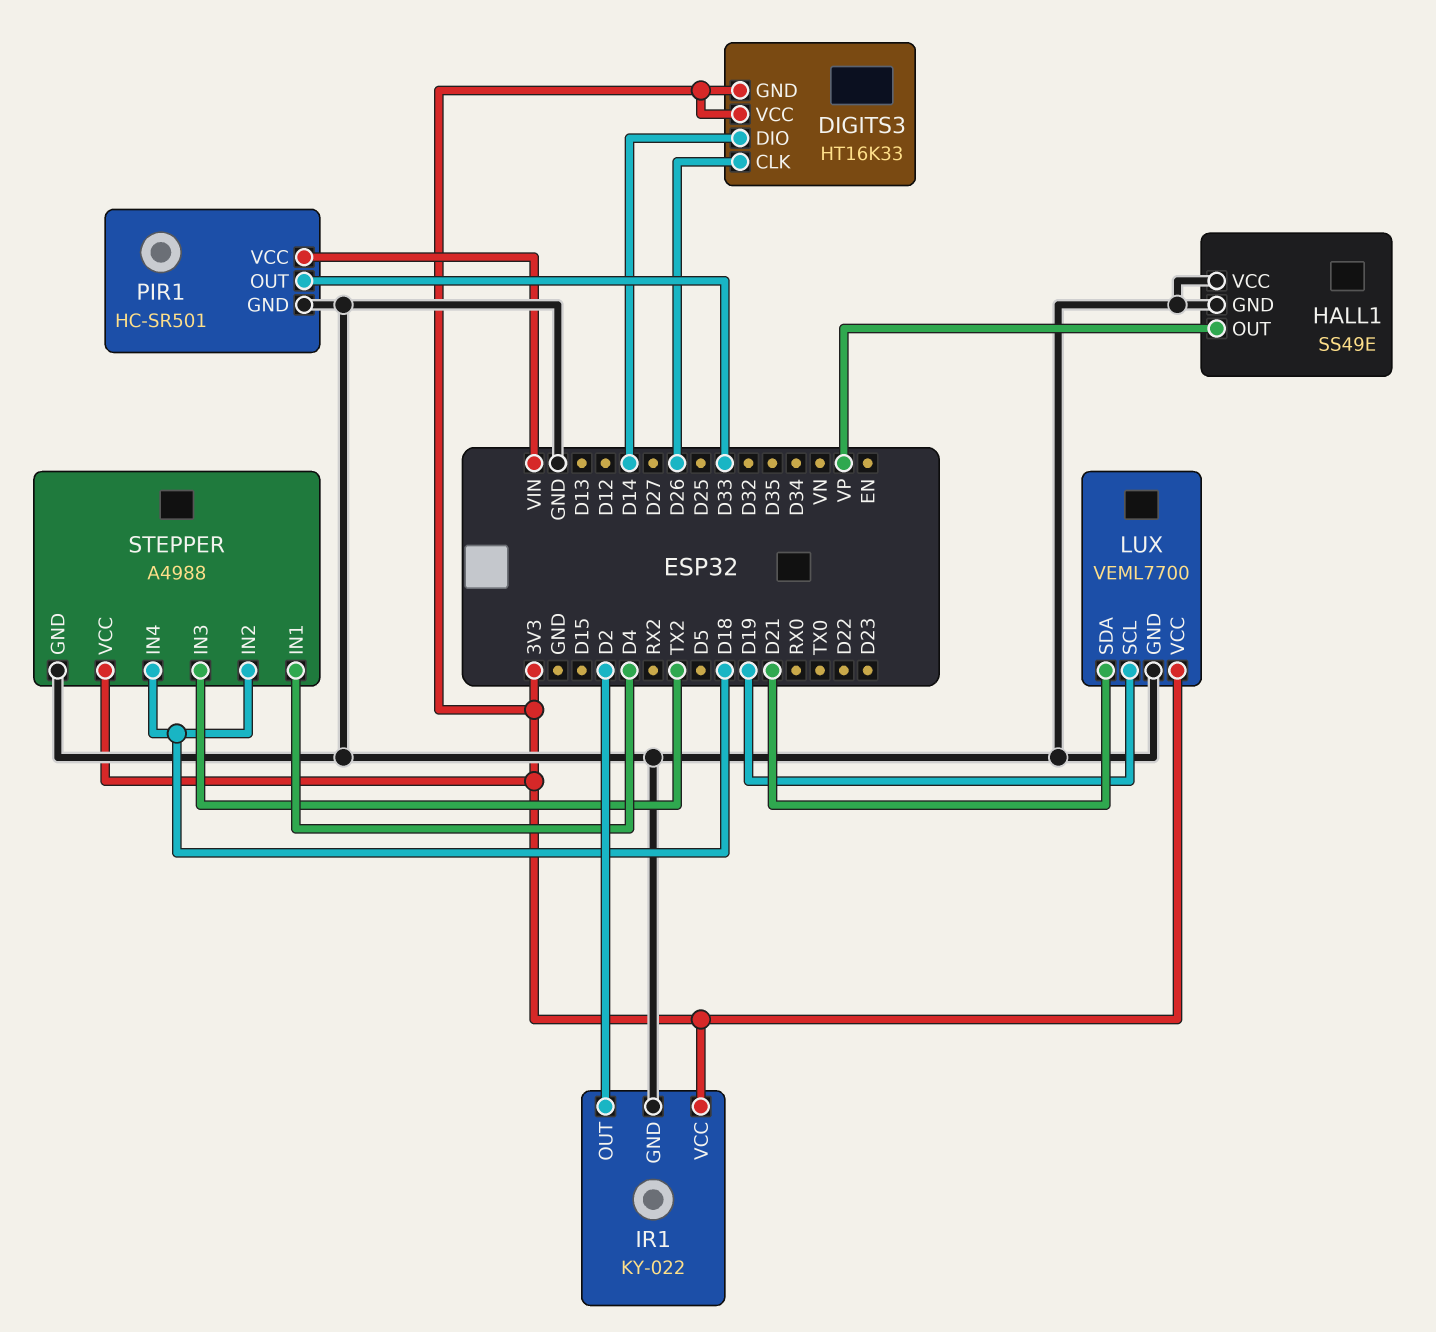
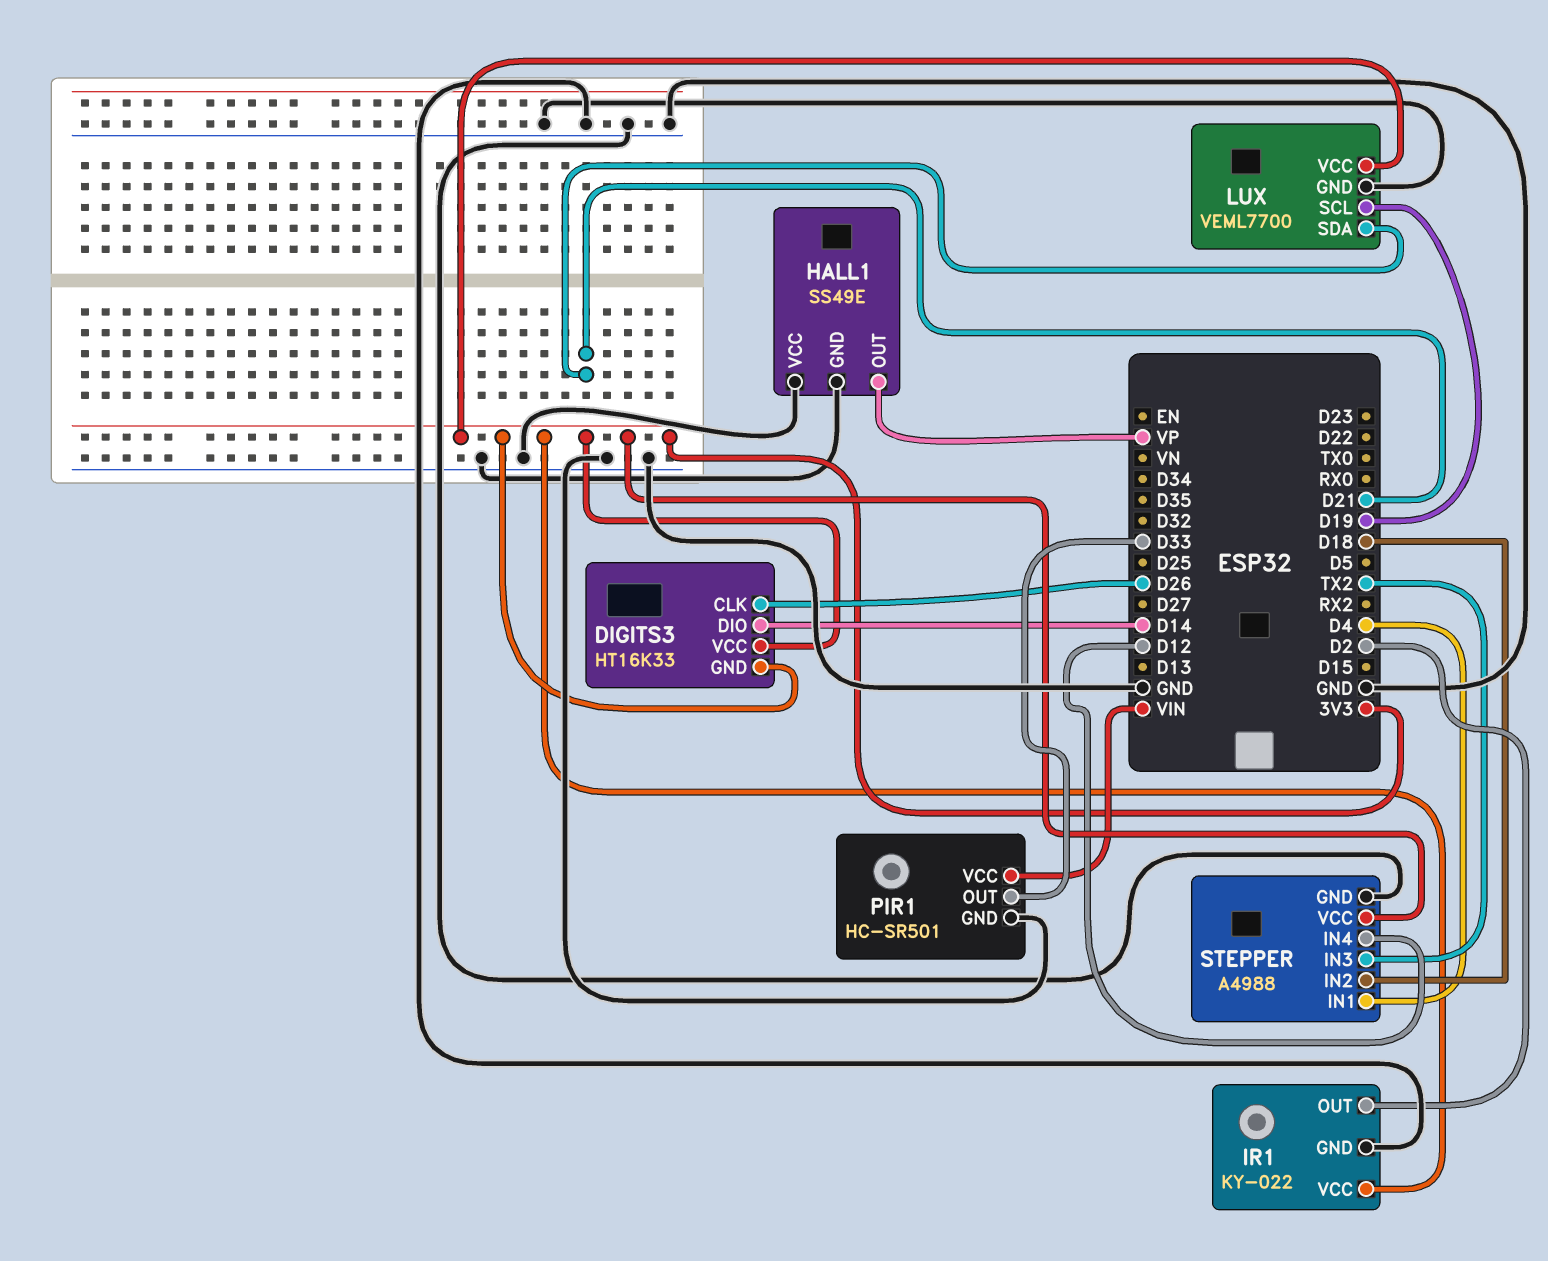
STEPPER pin IN4: D18 -> D12

